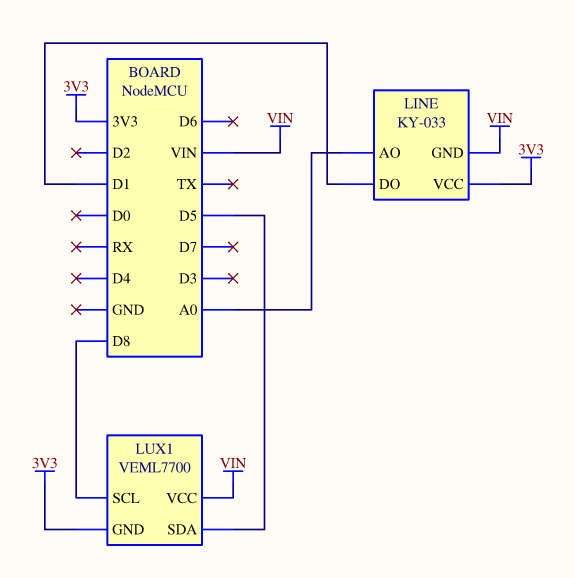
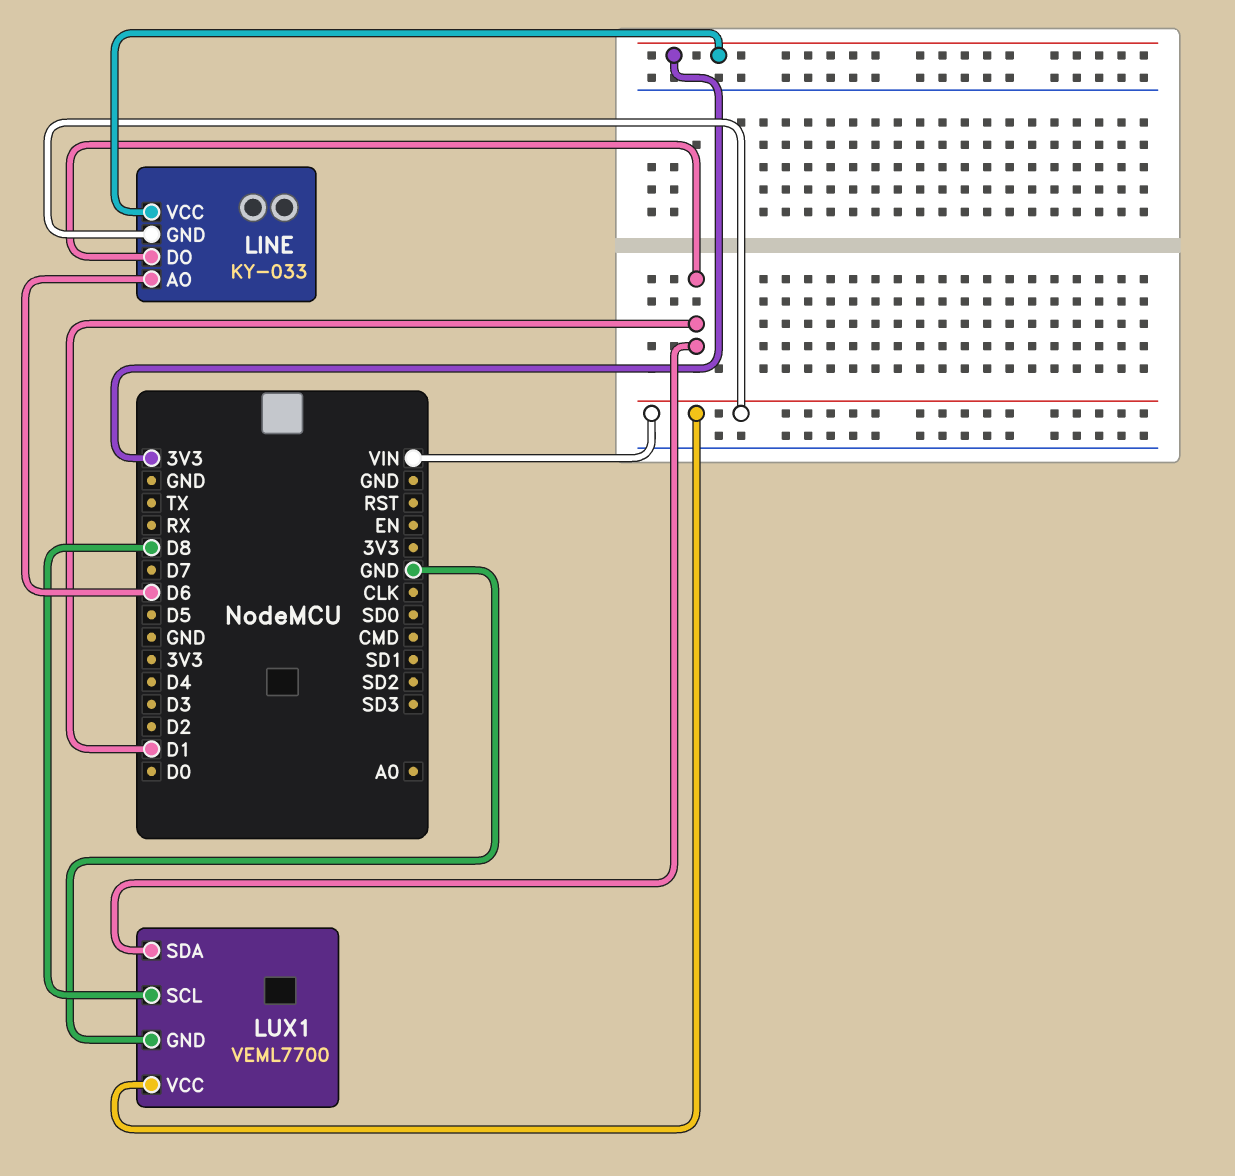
LINE pin AO: A0 -> D6
LUX1 pin GND: 3V3 -> GND
LUX1 pin SDA: D5 -> D1

